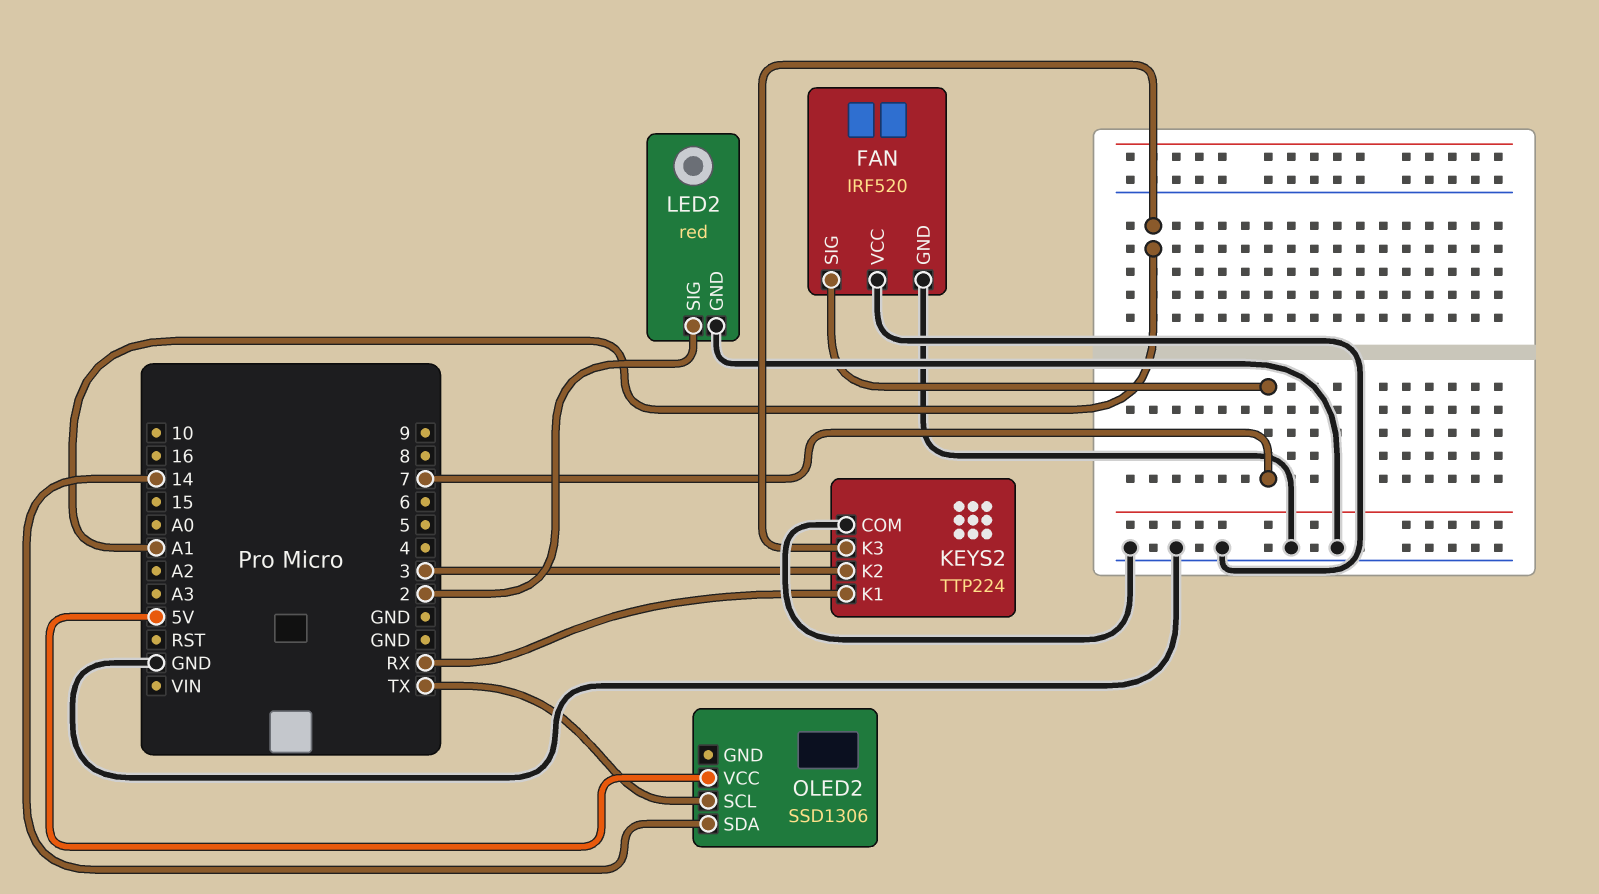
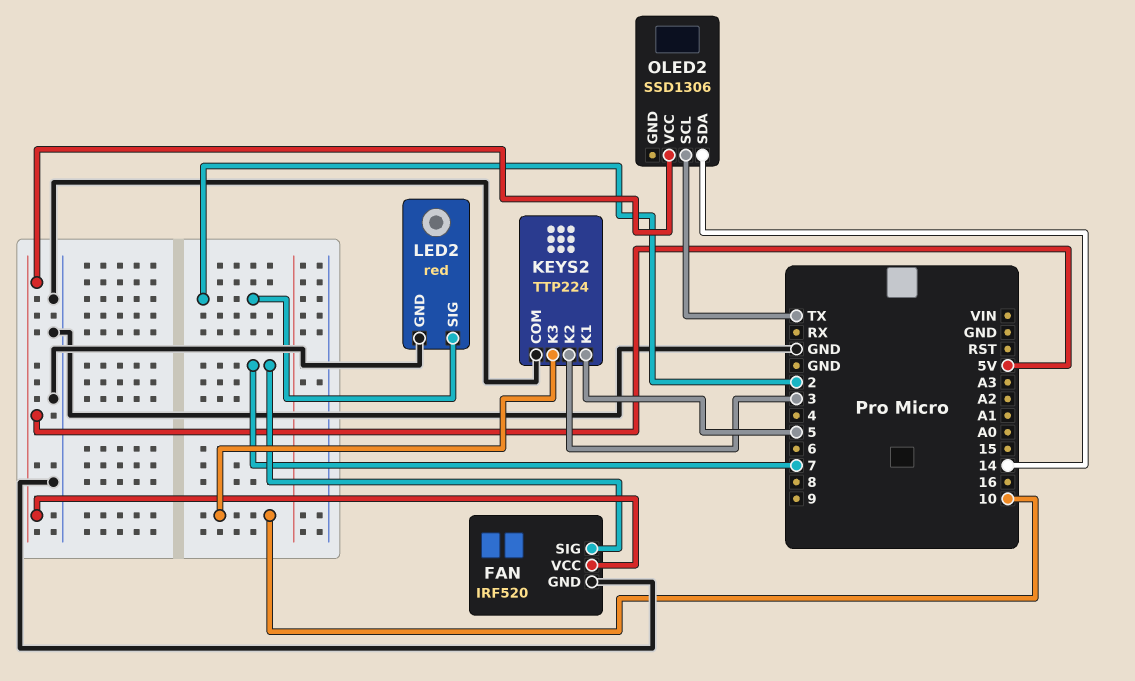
FAN pin VCC: GND -> 5V
KEYS2 pin K1: RX -> 5
KEYS2 pin K3: A1 -> 10

